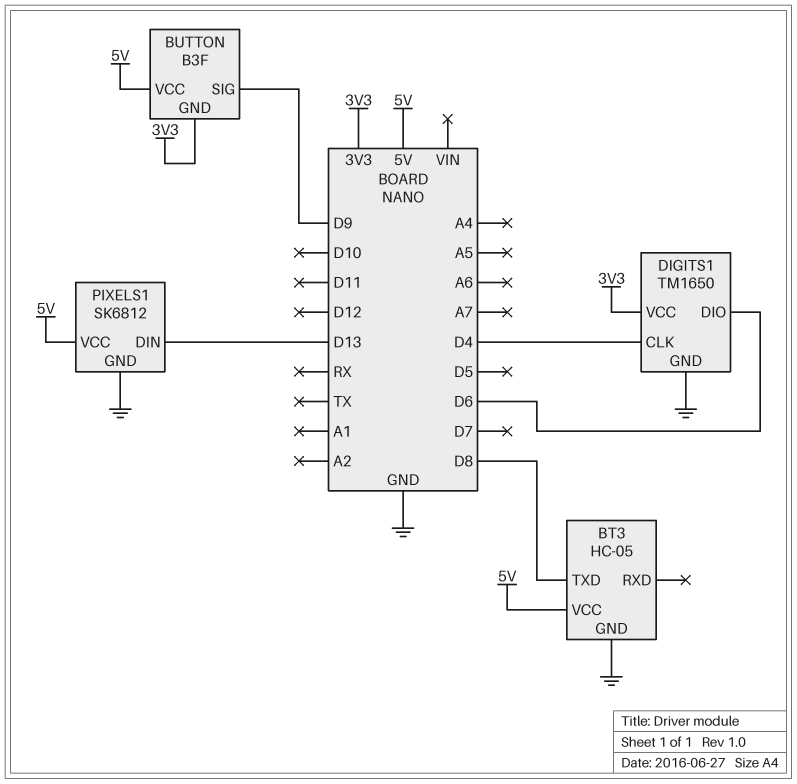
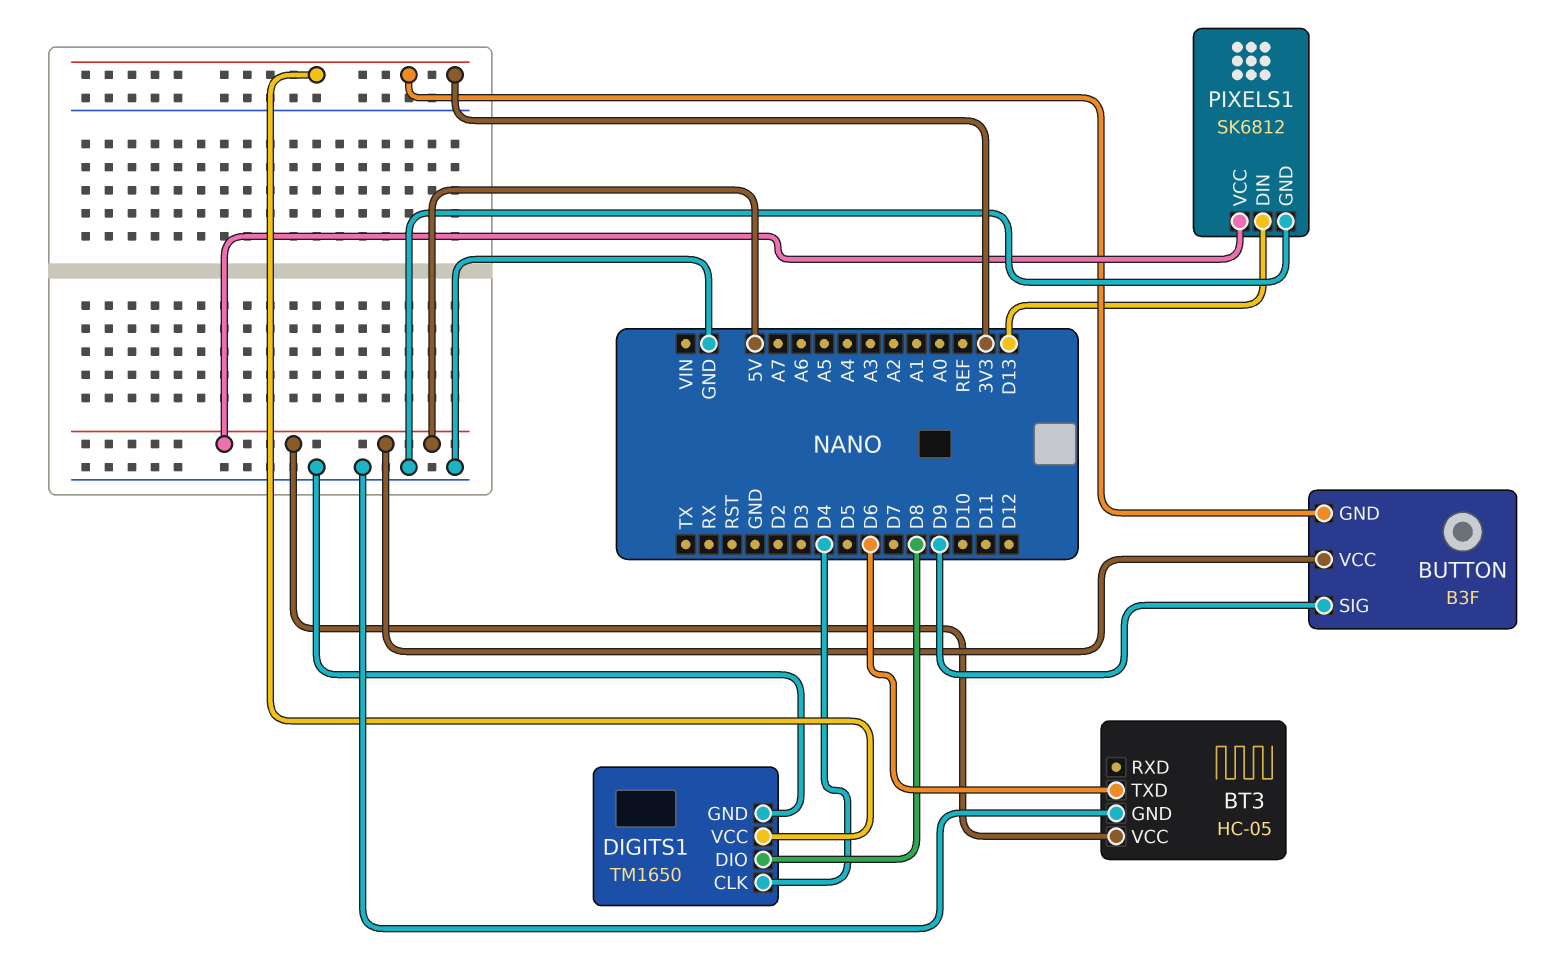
BT3 pin TXD: D8 -> D6
DIGITS1 pin DIO: D6 -> D8

